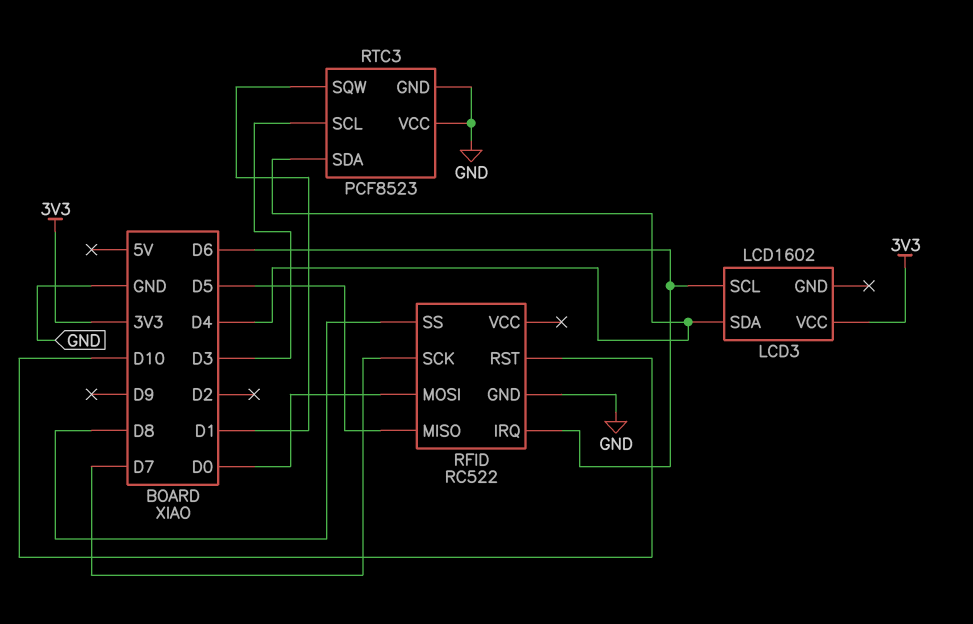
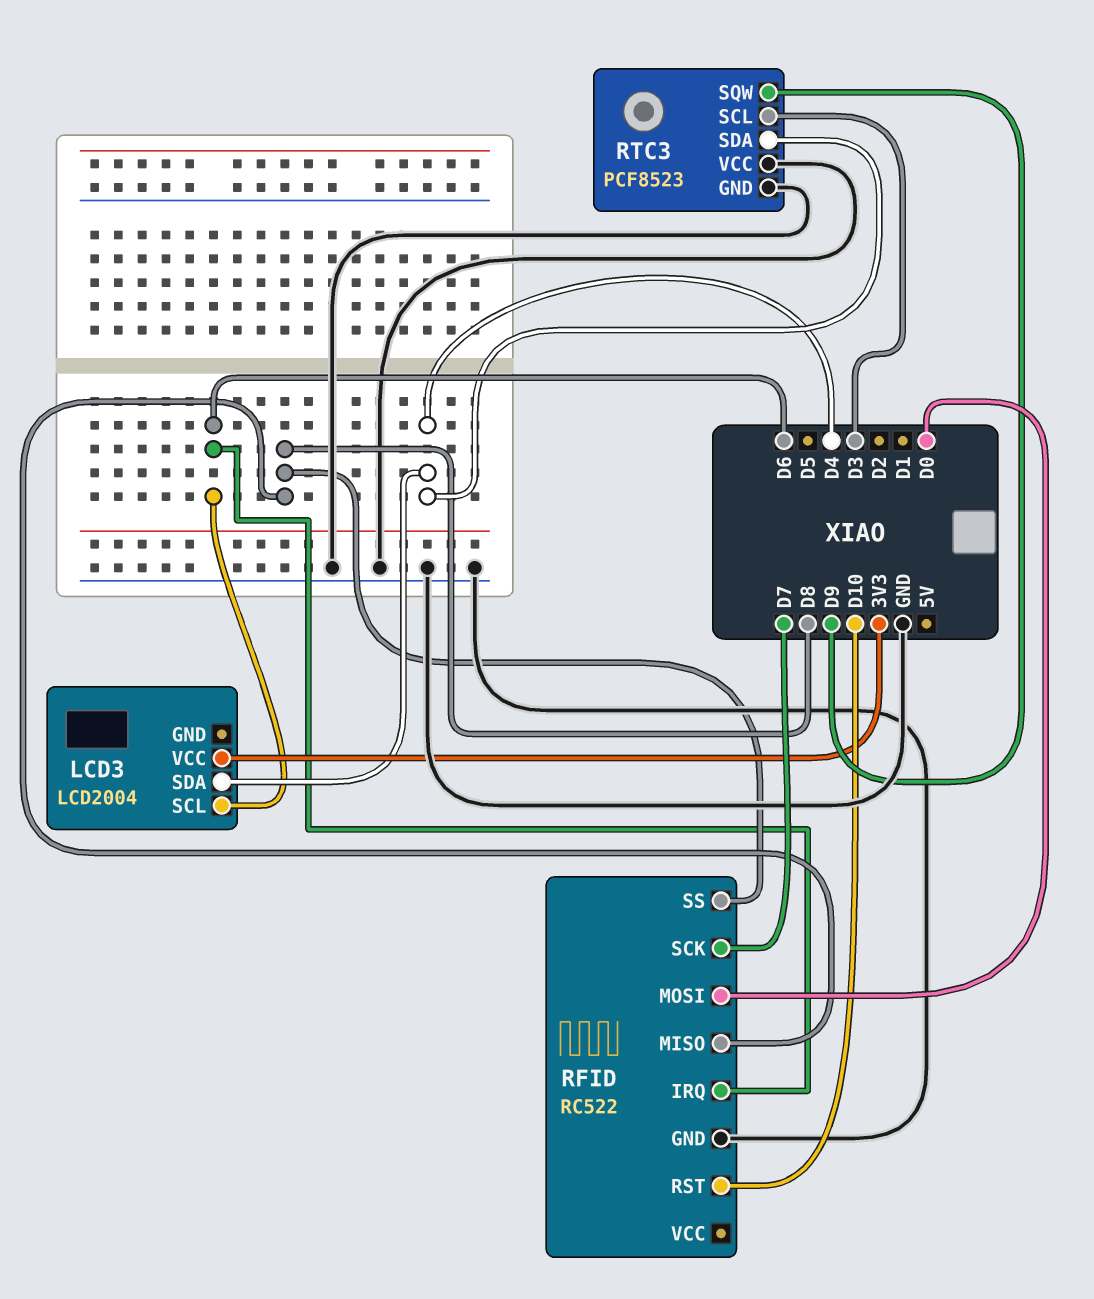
LCD3: LCD1602 -> LCD2004
RFID pin MISO: D5 -> D8
RTC3 pin SQW: D1 -> D9

